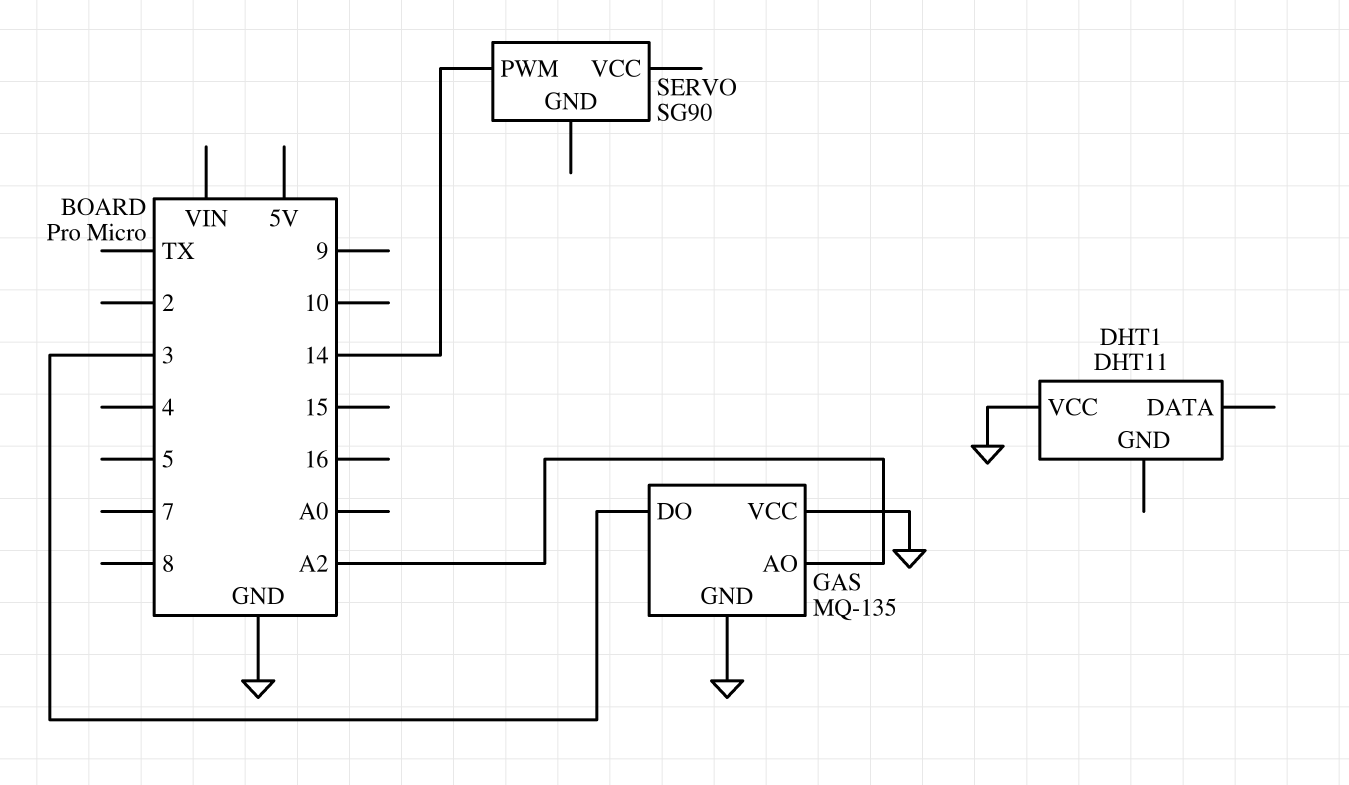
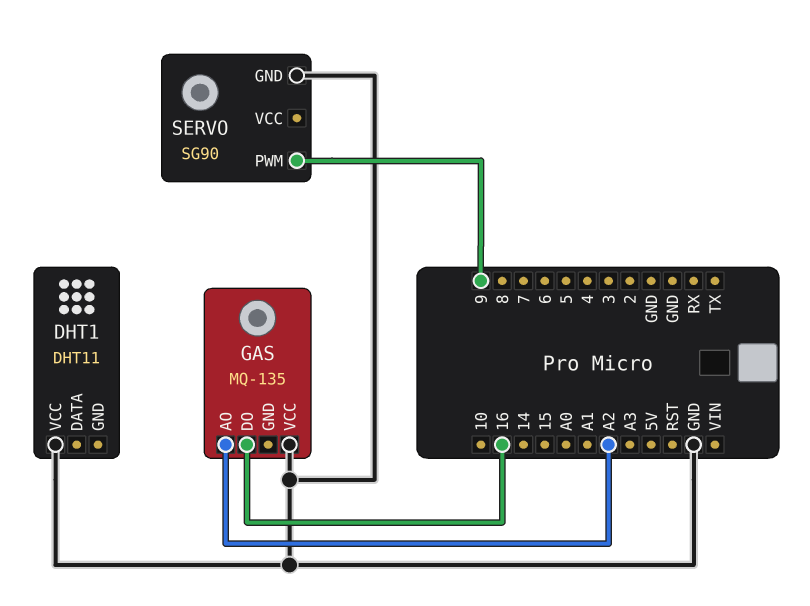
GAS pin DO: 3 -> 16
GAS pin GND: GND -> none
SERVO pin GND: none -> GND
SERVO pin PWM: 14 -> 9

